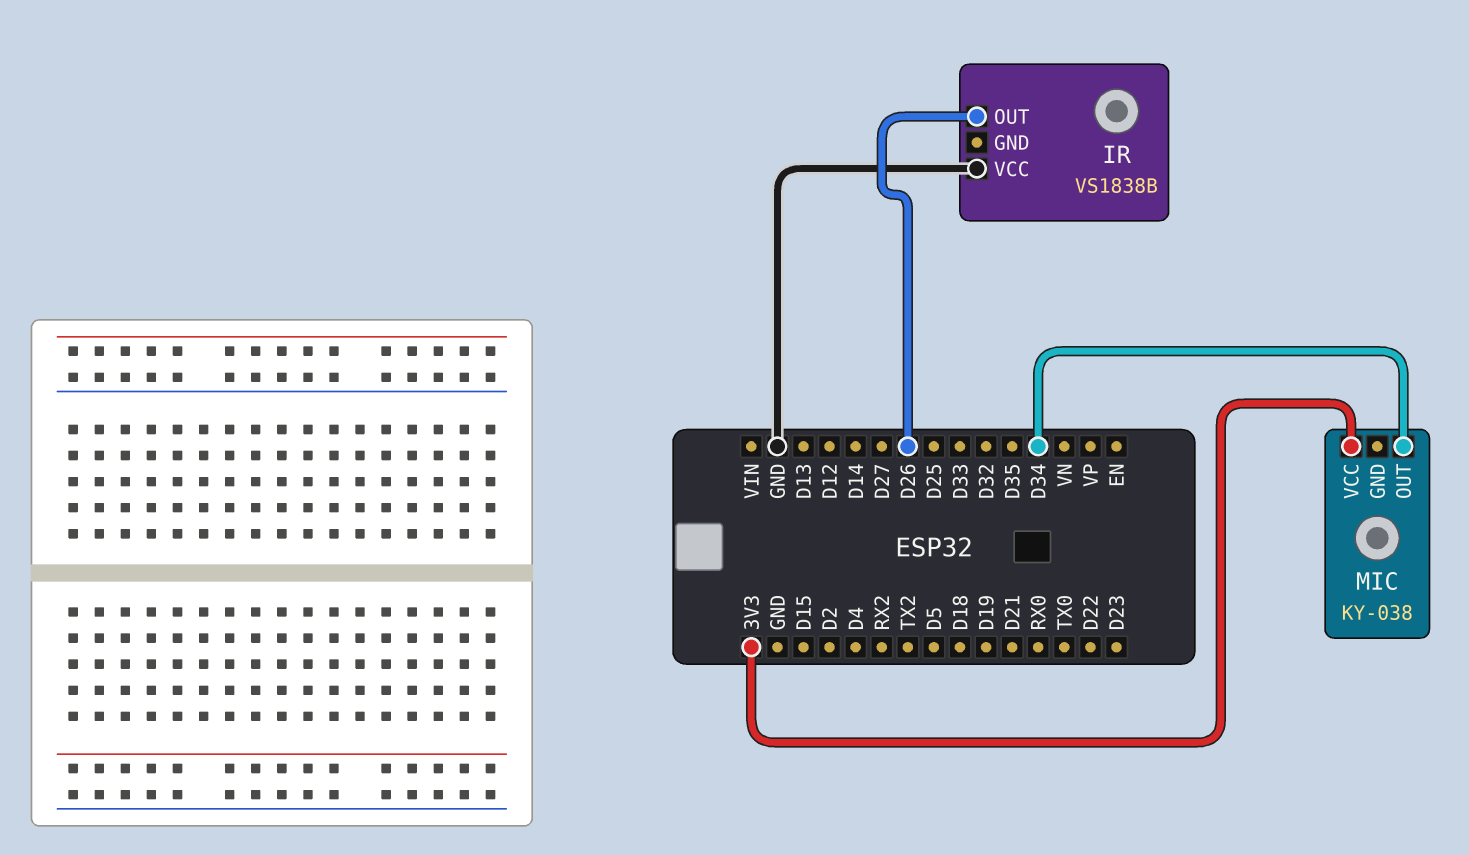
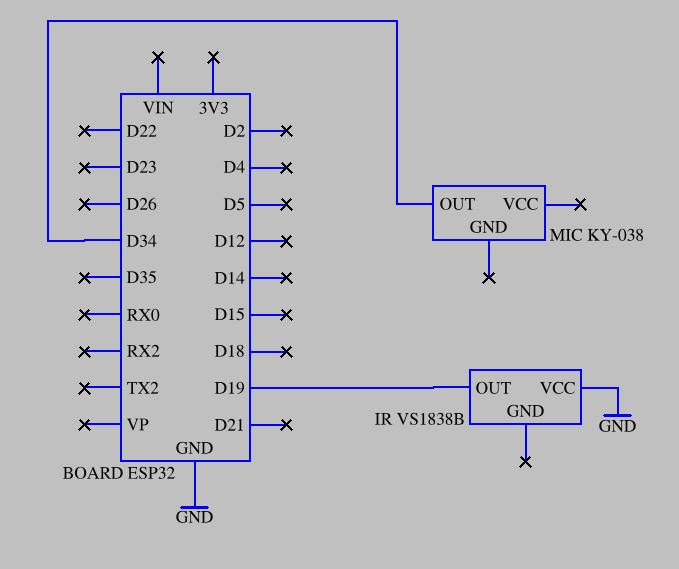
IR pin OUT: D26 -> D19
MIC pin VCC: 3V3 -> none

